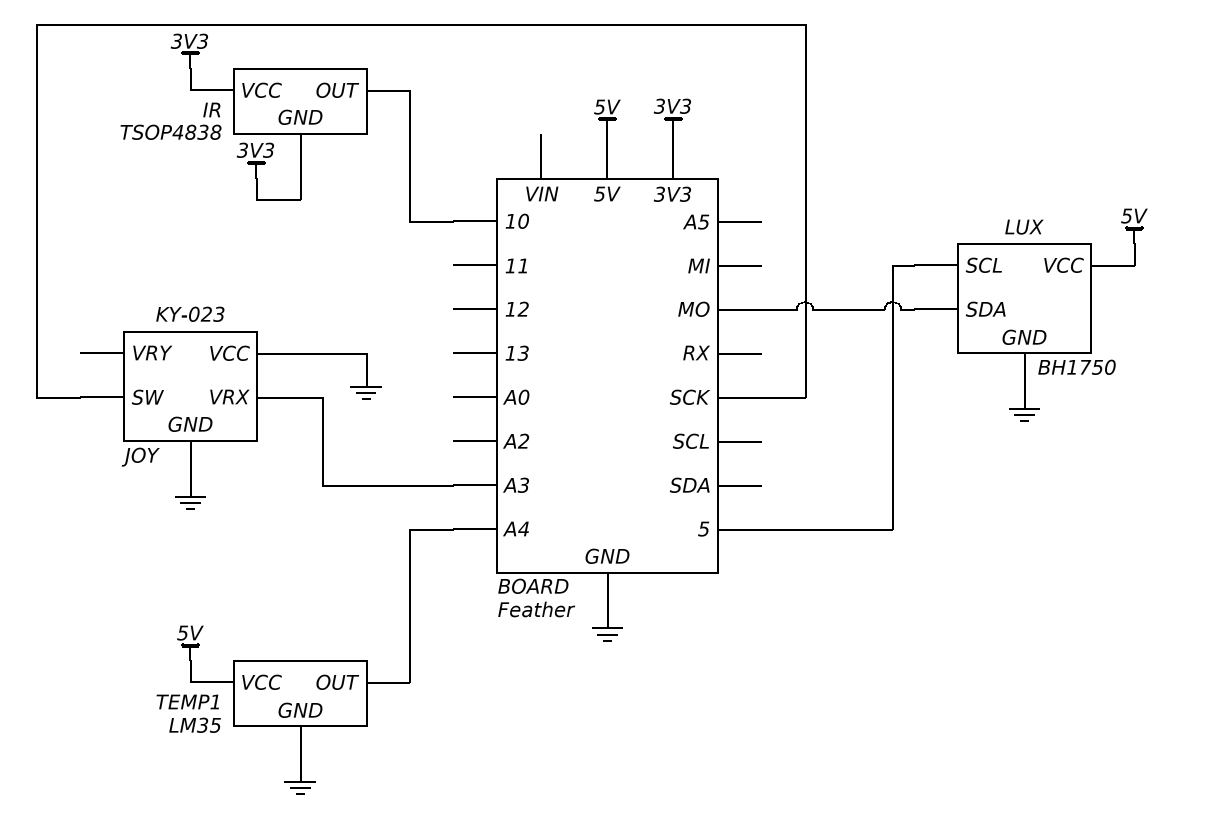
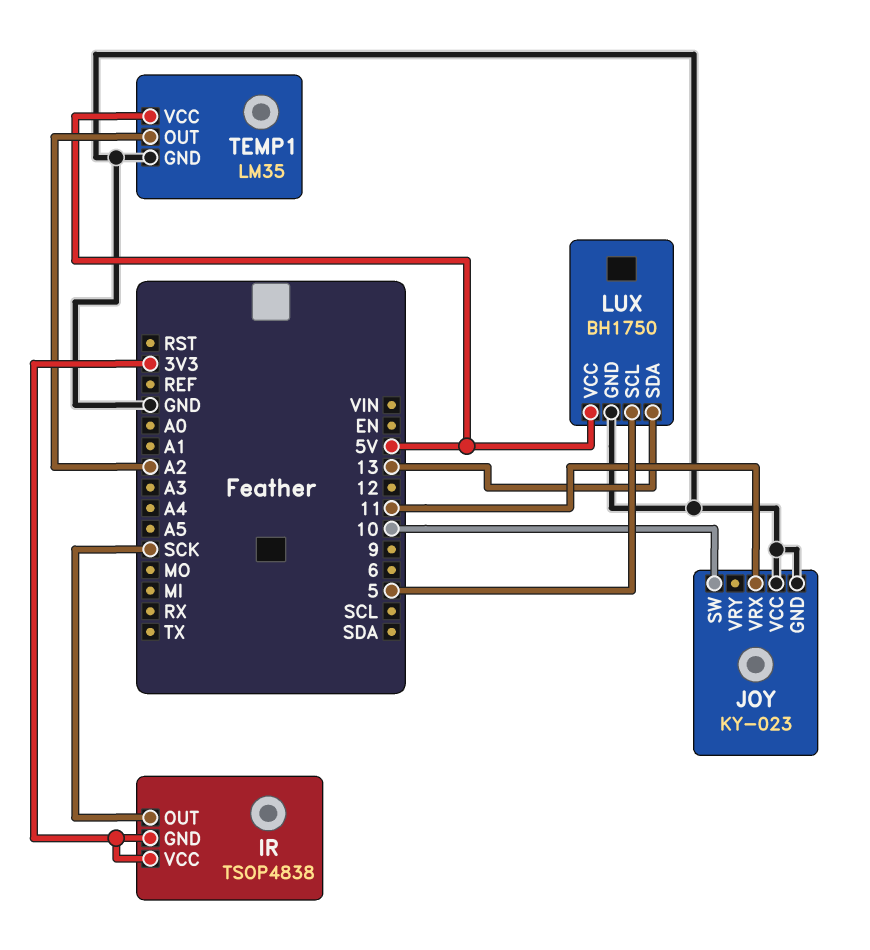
IR pin OUT: 10 -> SCK
JOY pin SW: SCK -> 10
JOY pin VRX: A3 -> 11
LUX pin SDA: MO -> 13
TEMP1 pin OUT: A4 -> A2

